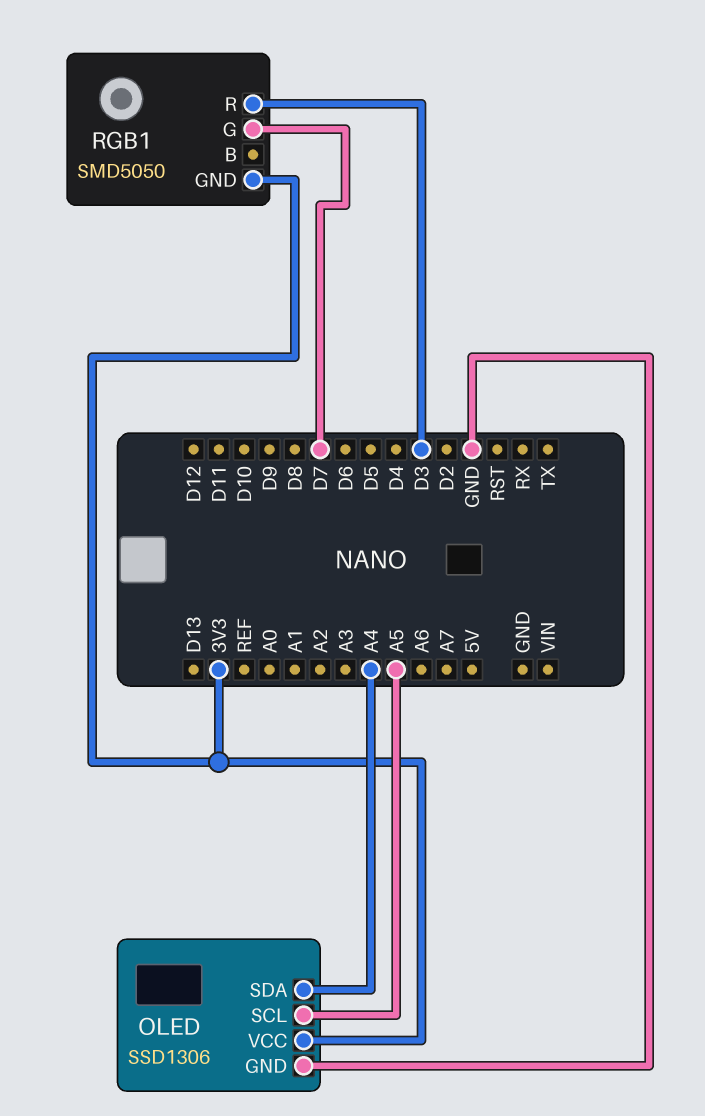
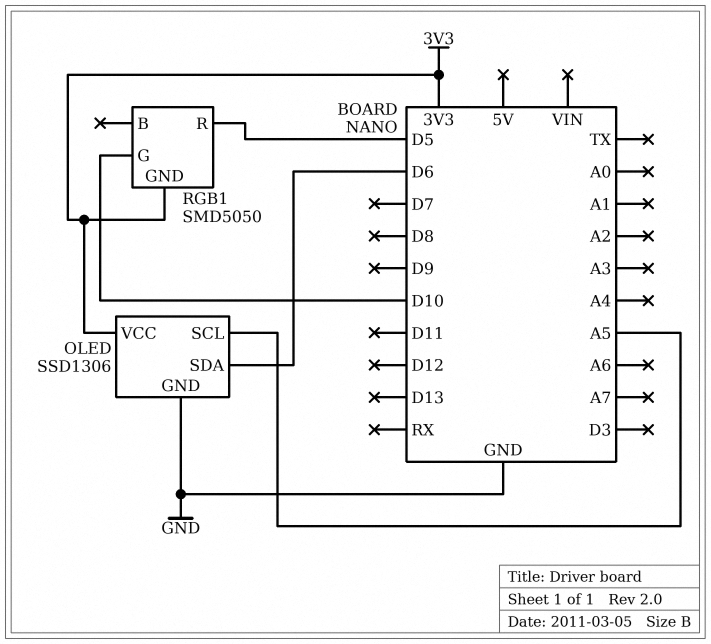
OLED pin SDA: A4 -> D6
RGB1 pin G: D7 -> D10
RGB1 pin R: D3 -> D5

